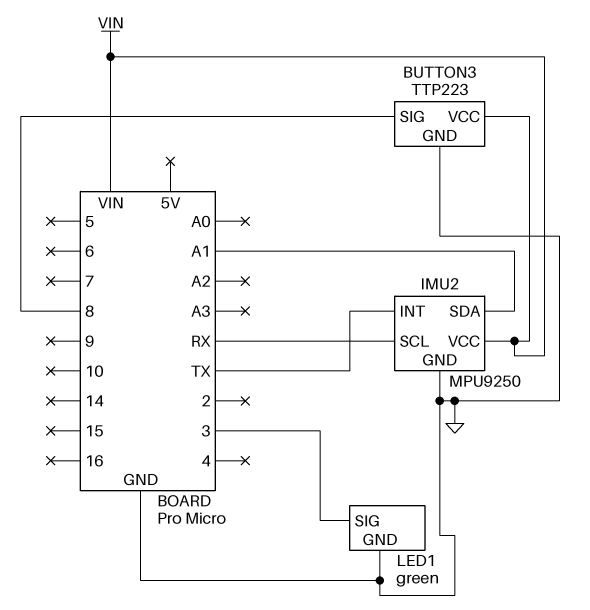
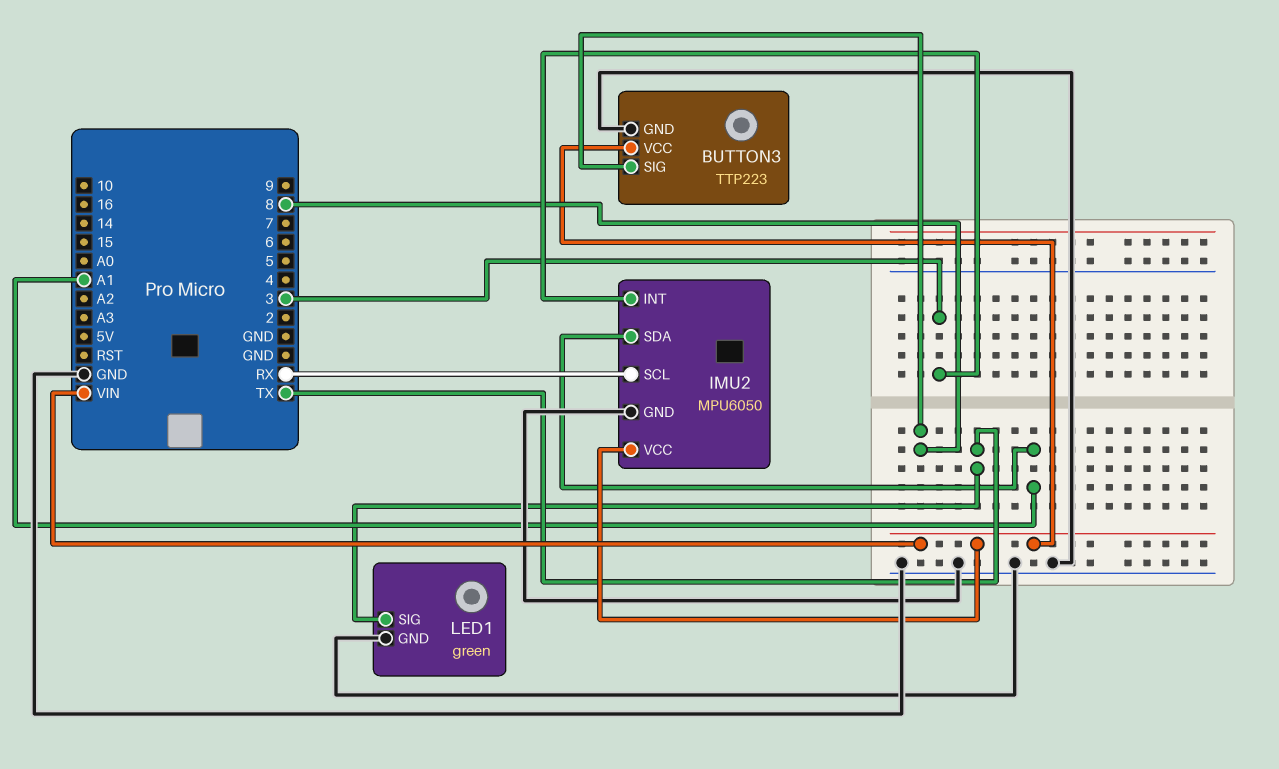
IMU2: MPU9250 -> MPU6050
IMU2 pin INT: TX -> 3
LED1 pin SIG: 3 -> TX

